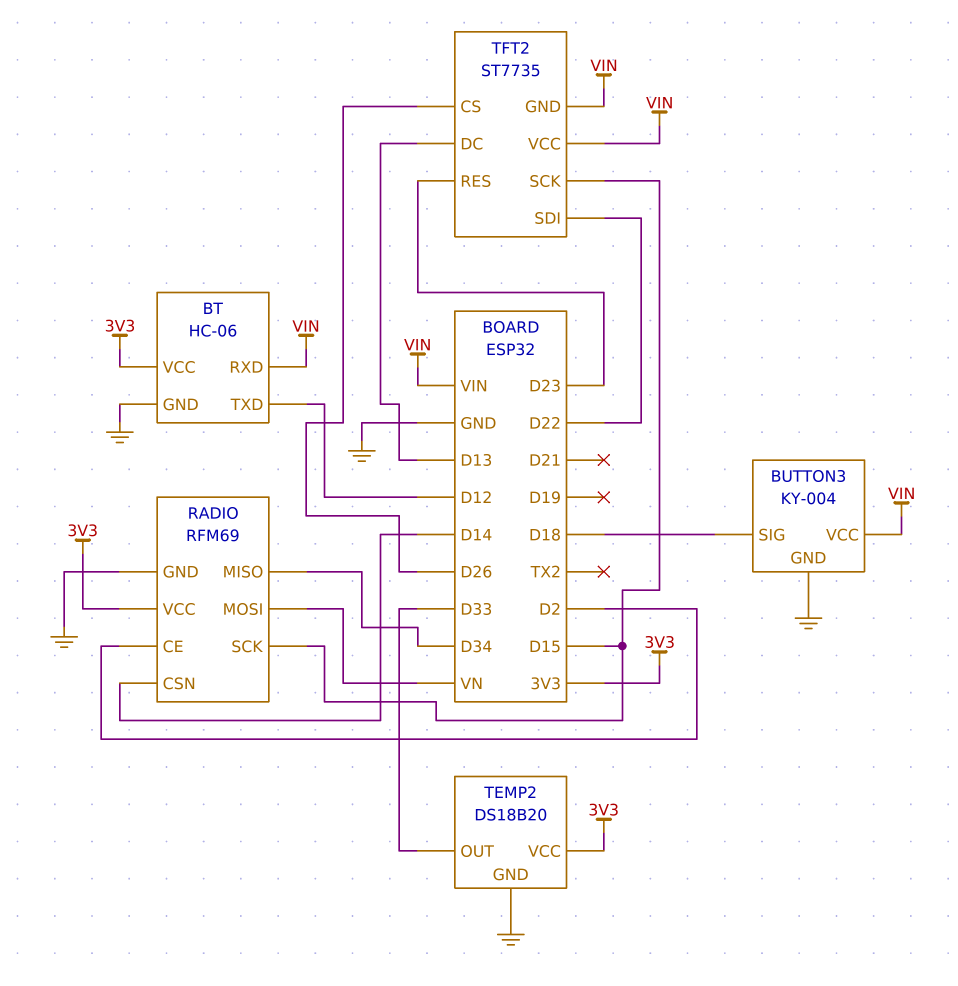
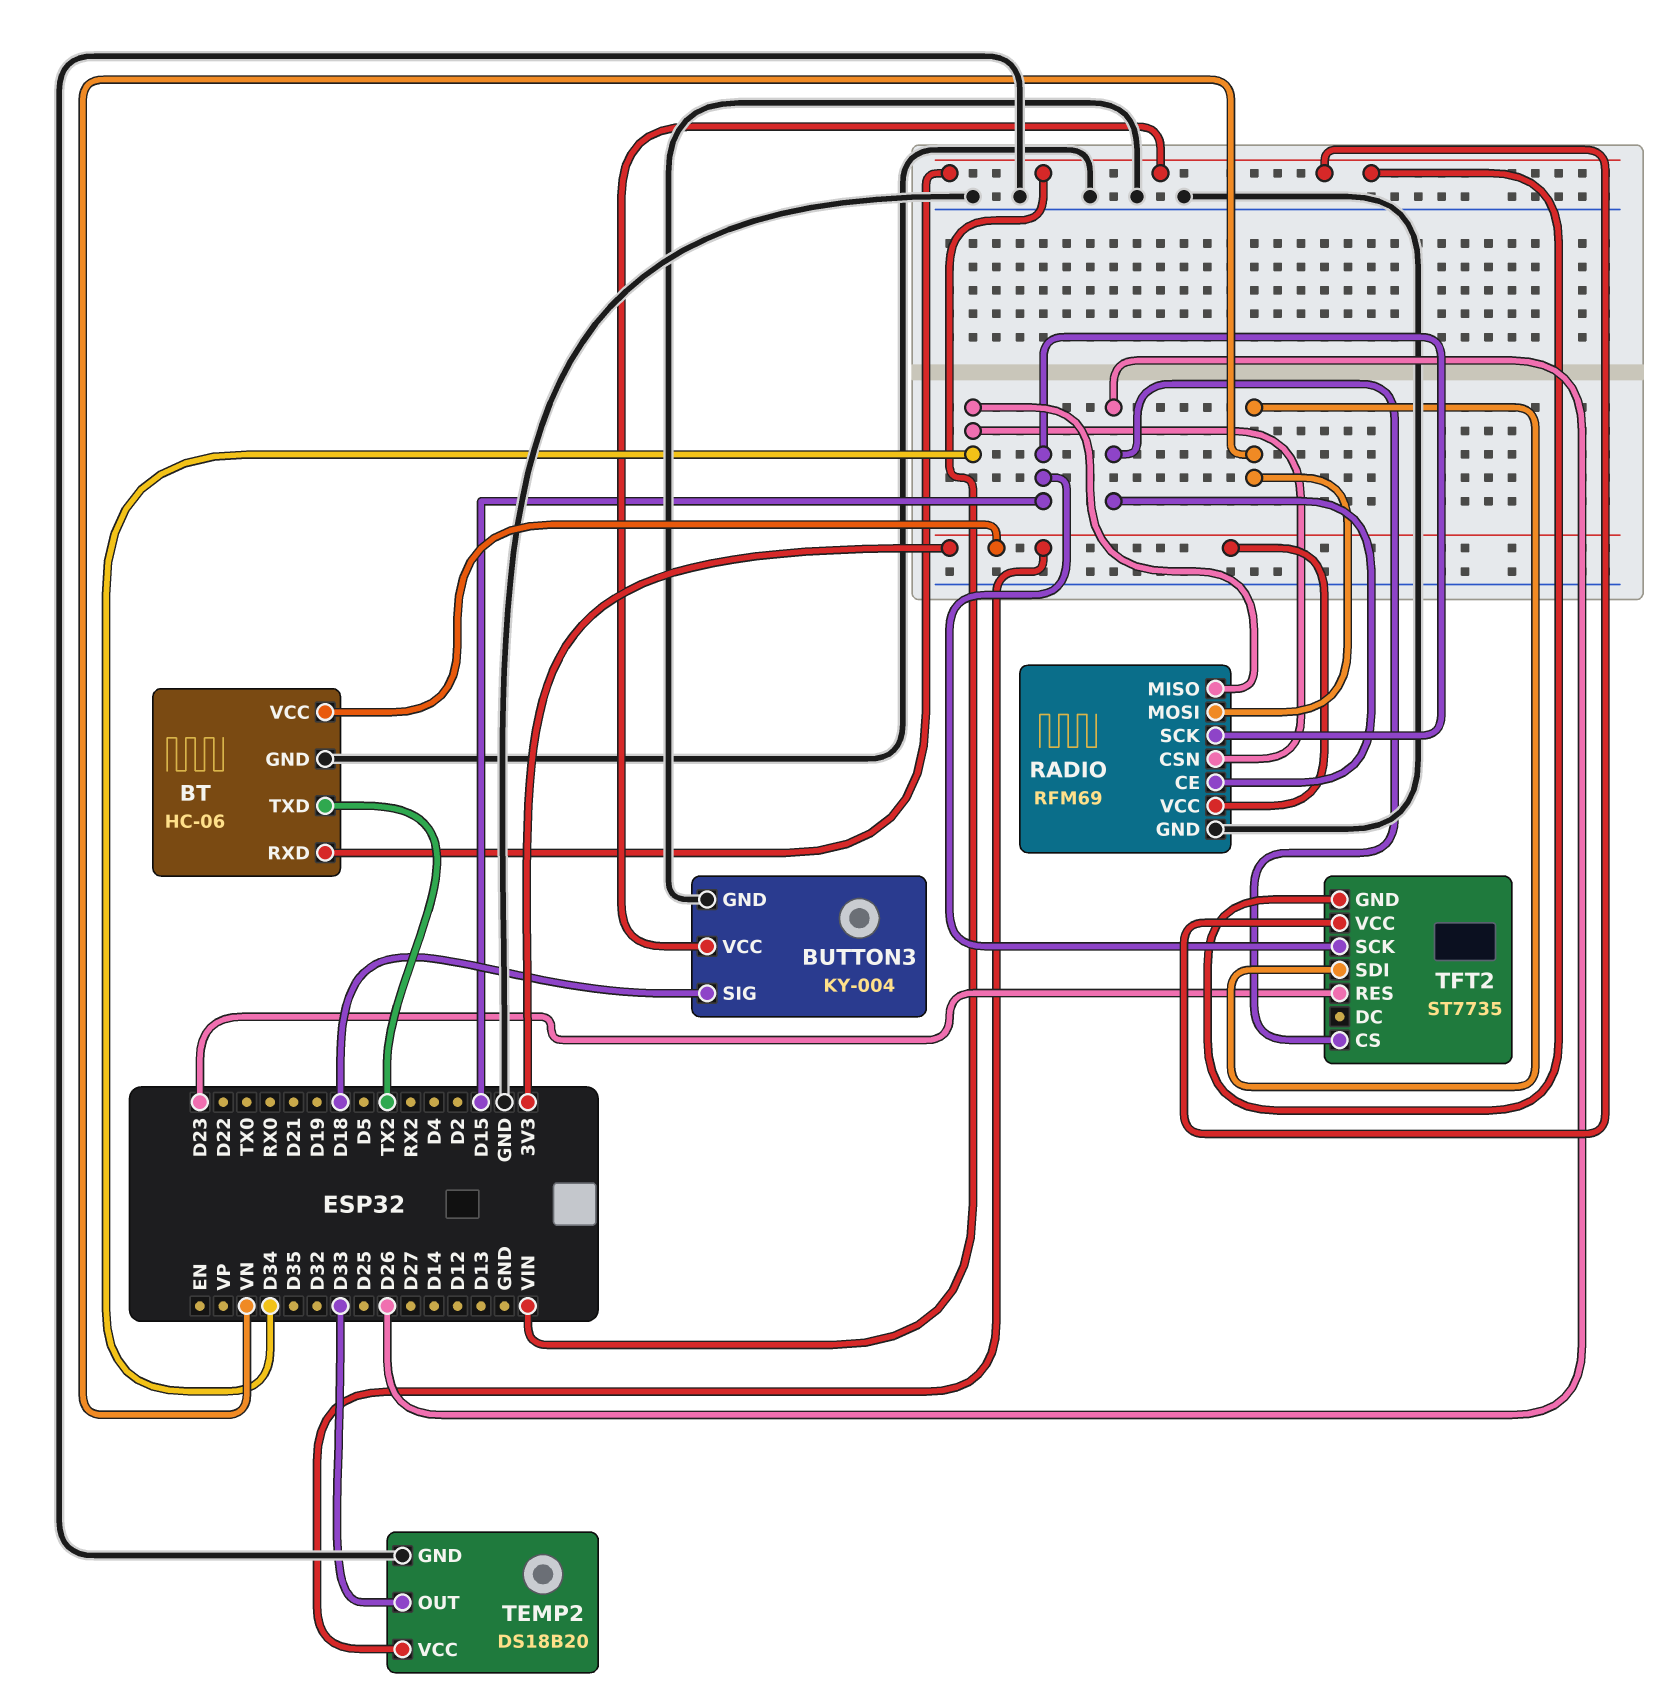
BT pin TXD: D12 -> TX2
RADIO pin CE: D2 -> D26
RADIO pin CSN: D14 -> D34
TFT2 pin DC: D13 -> none
TFT2 pin SDI: D22 -> VN

